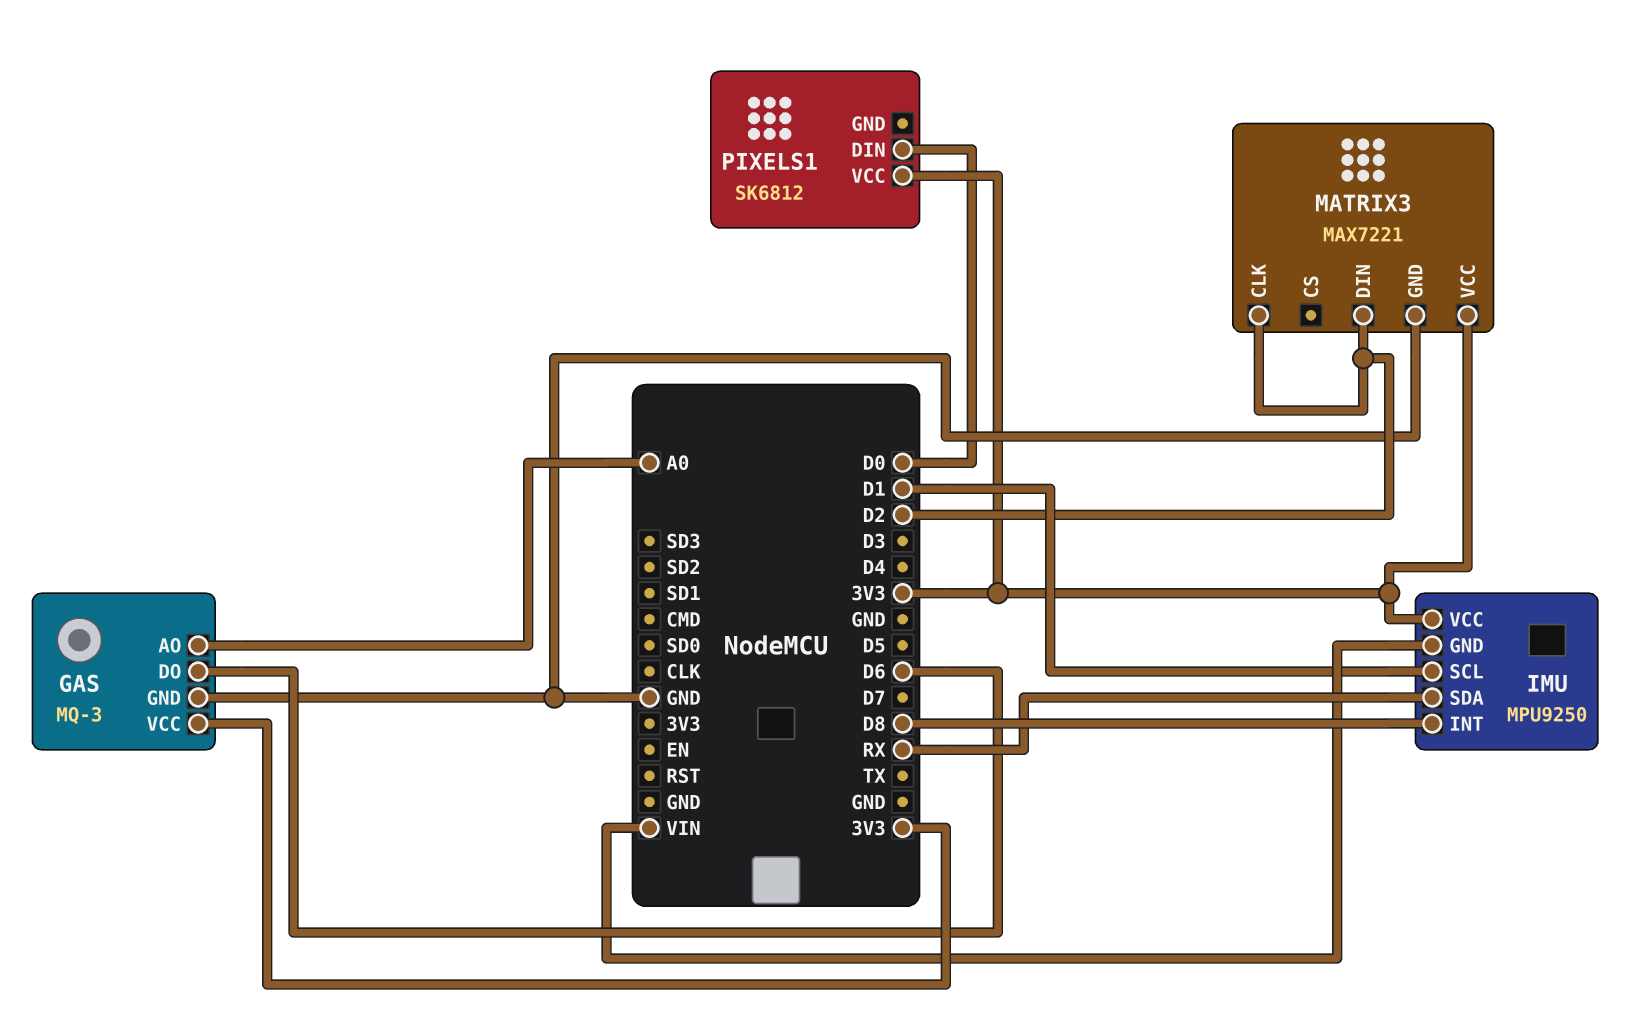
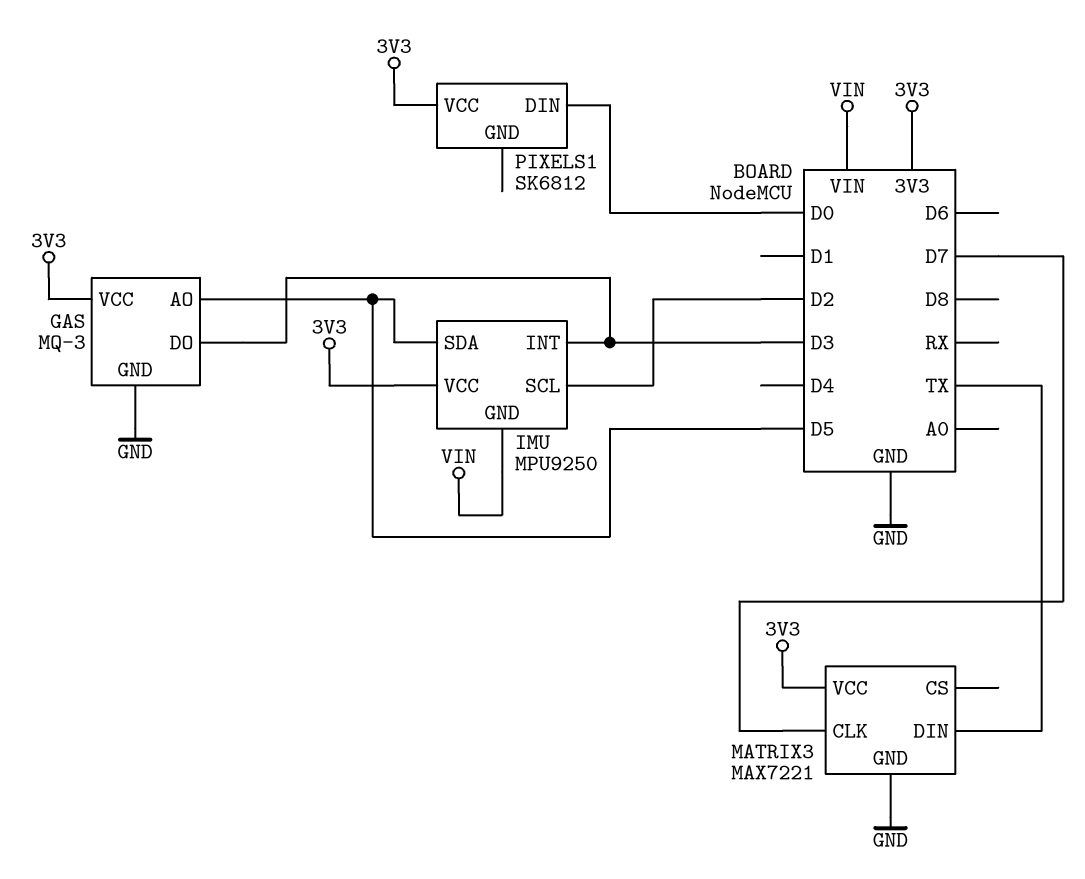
GAS pin AO: A0 -> D5
GAS pin DO: D6 -> D3
IMU pin INT: D8 -> D3
IMU pin SCL: D1 -> D2
IMU pin SDA: RX -> D5
MATRIX3 pin CLK: D2 -> D7
MATRIX3 pin DIN: D2 -> TX

